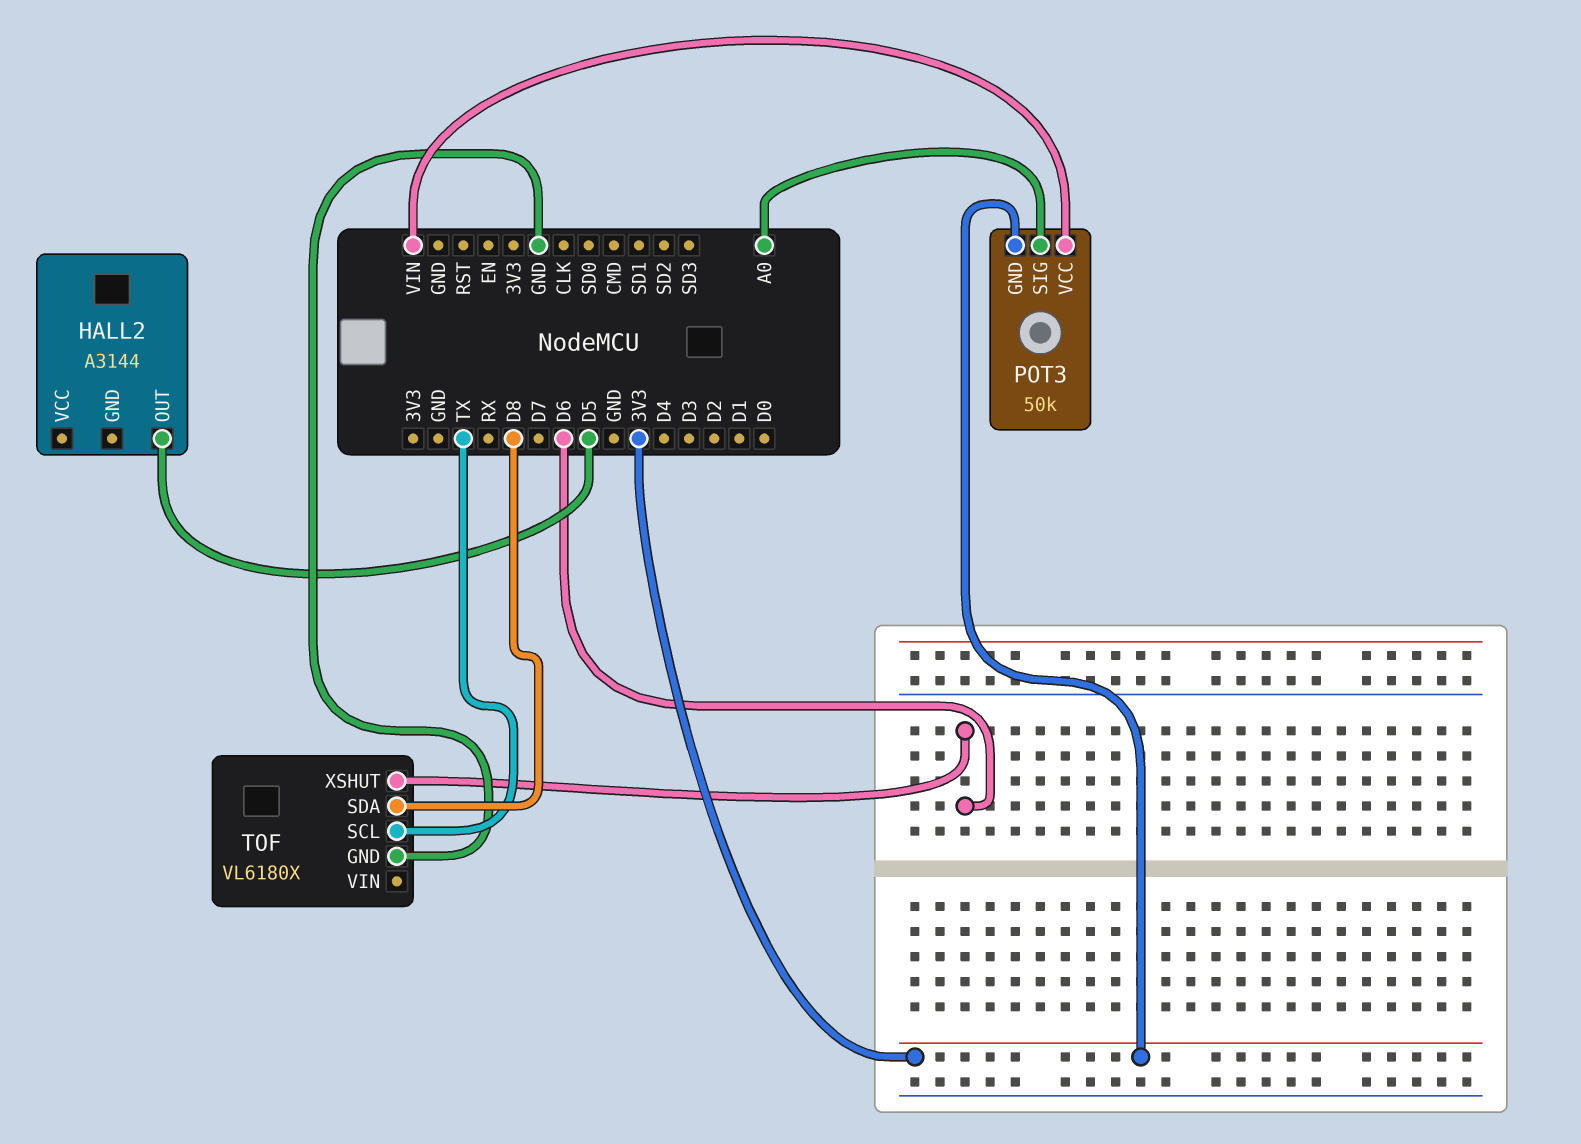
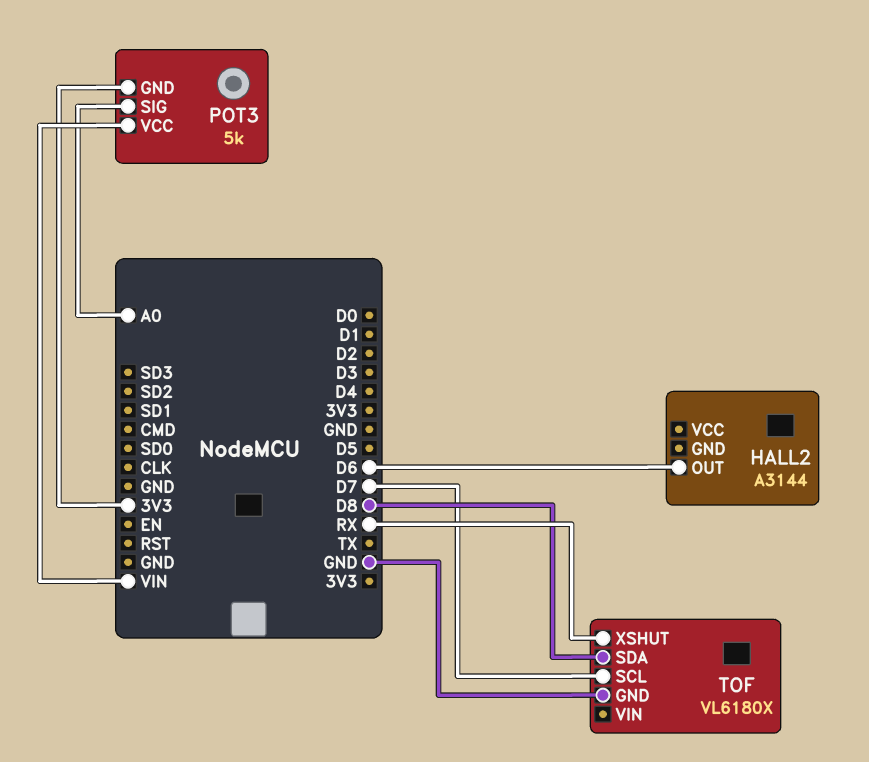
HALL2 pin OUT: D5 -> D6
POT3: 50k -> 5k
TOF pin SCL: TX -> D7
TOF pin XSHUT: D6 -> RX

